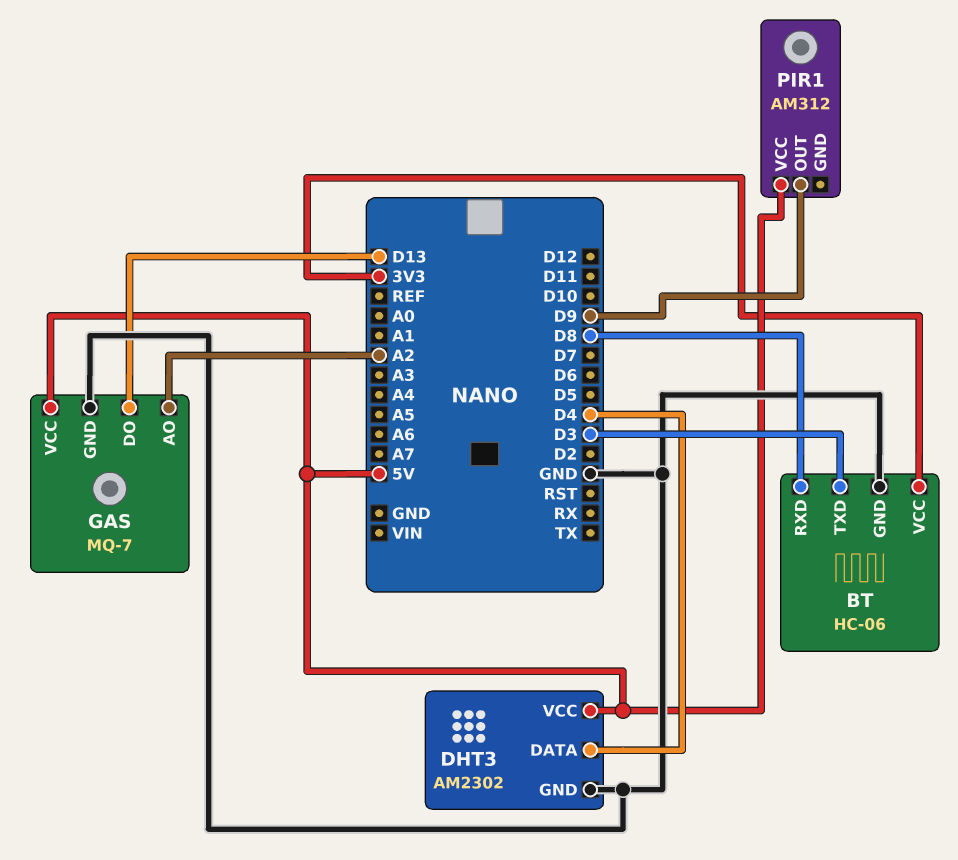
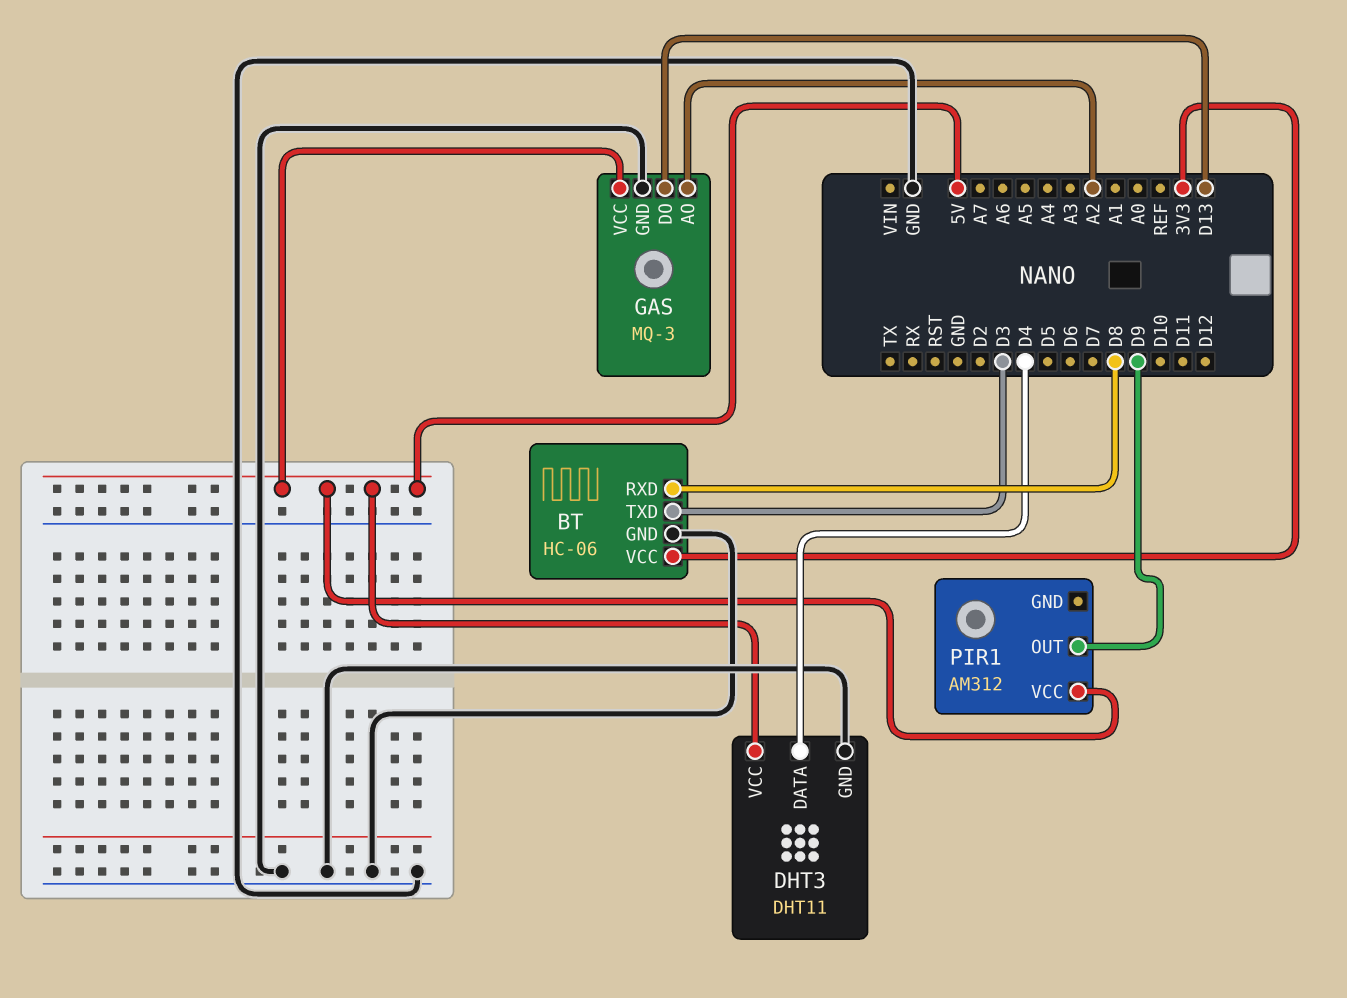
DHT3: AM2302 -> DHT11
GAS: MQ-7 -> MQ-3

